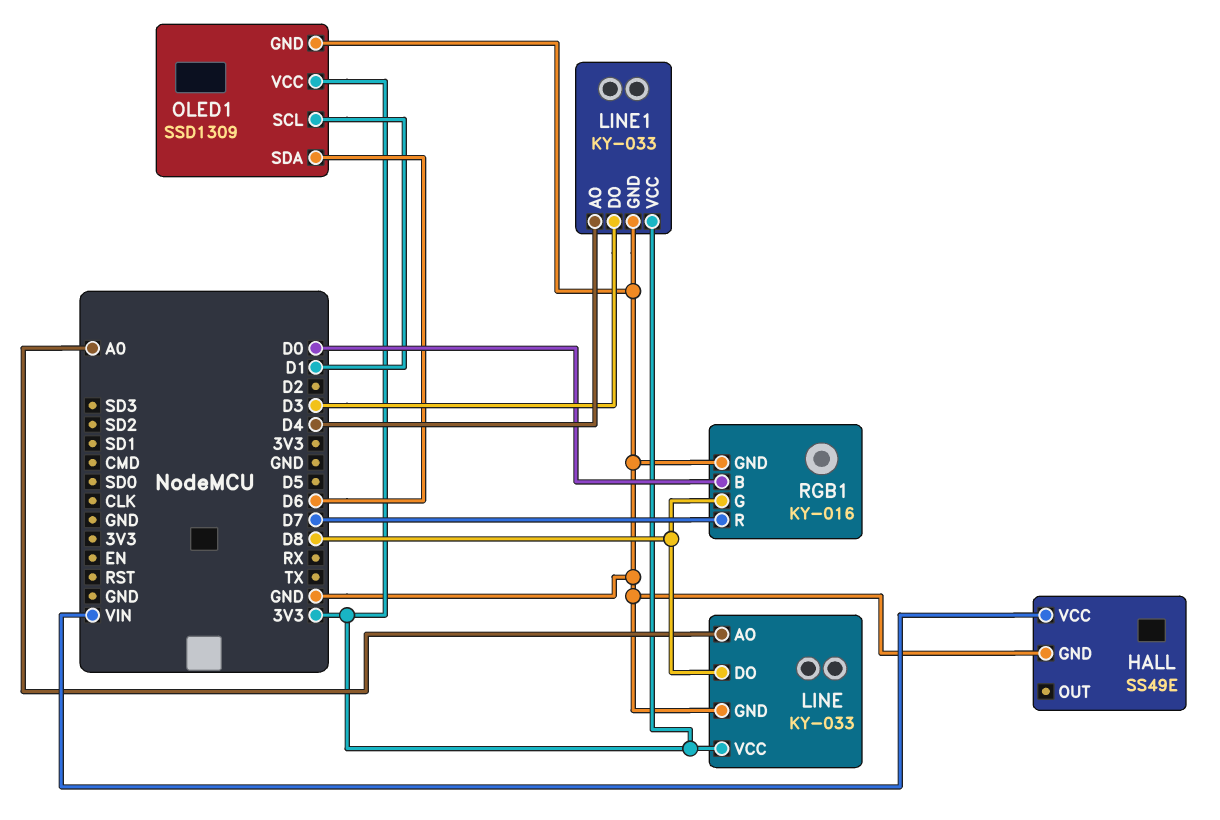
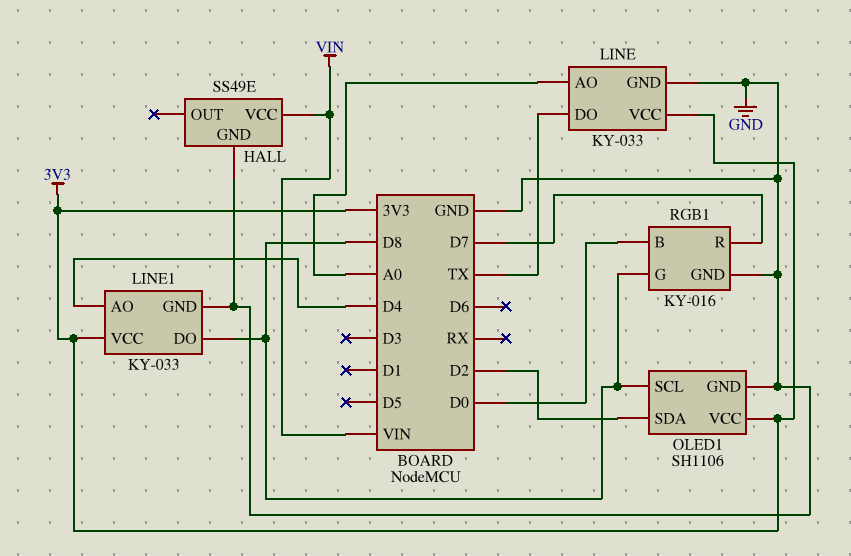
LINE pin DO: D8 -> TX
LINE1 pin DO: D3 -> D8
OLED1: SSD1309 -> SH1106
OLED1 pin SCL: D1 -> D8
OLED1 pin SDA: D6 -> D2

